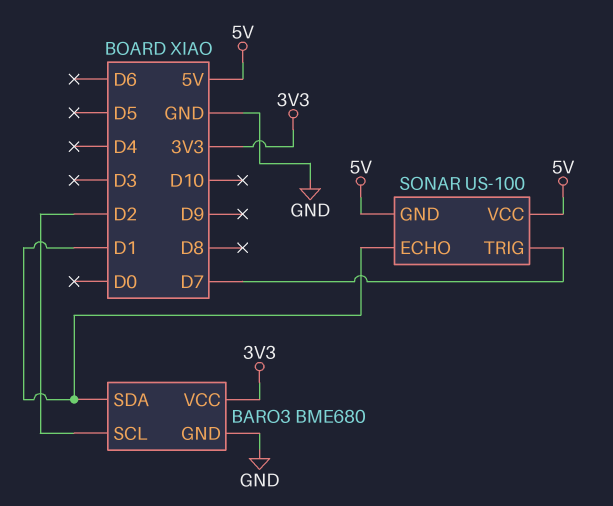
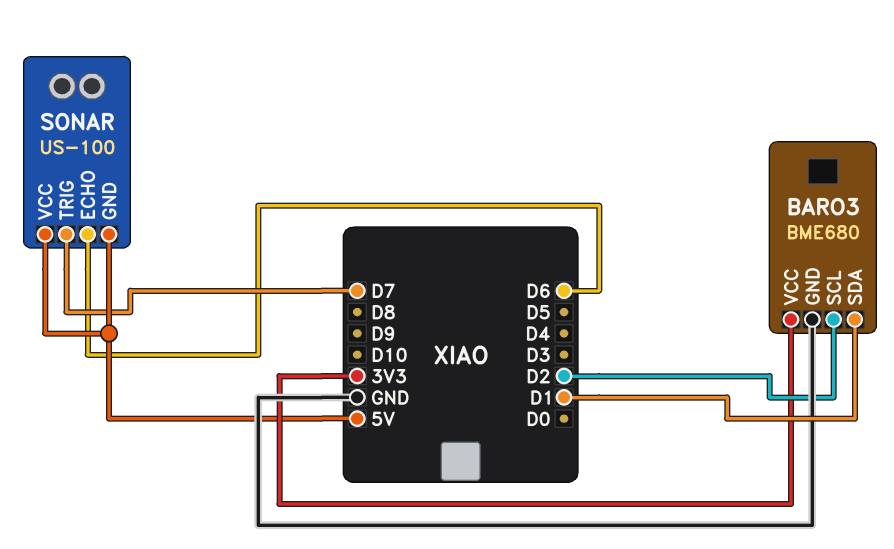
SONAR pin ECHO: D1 -> D6

